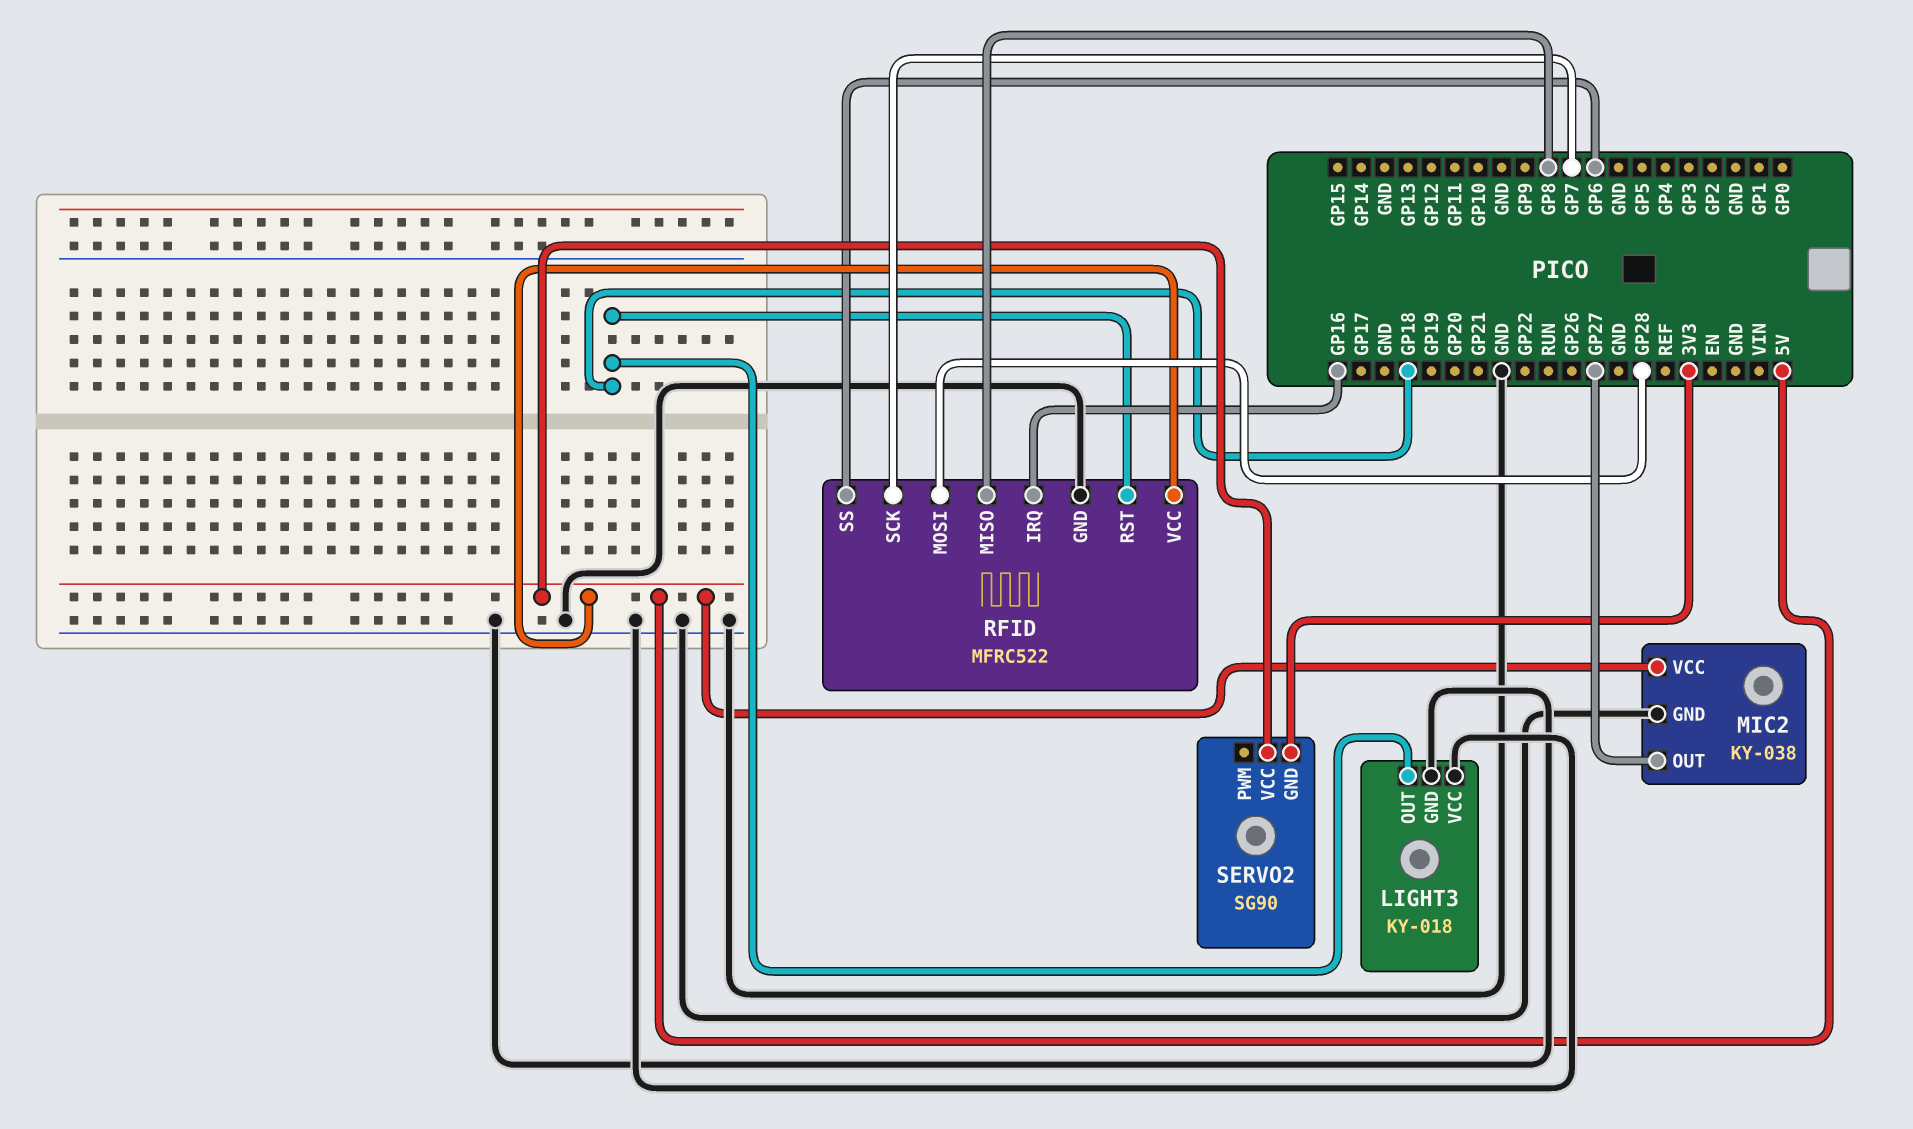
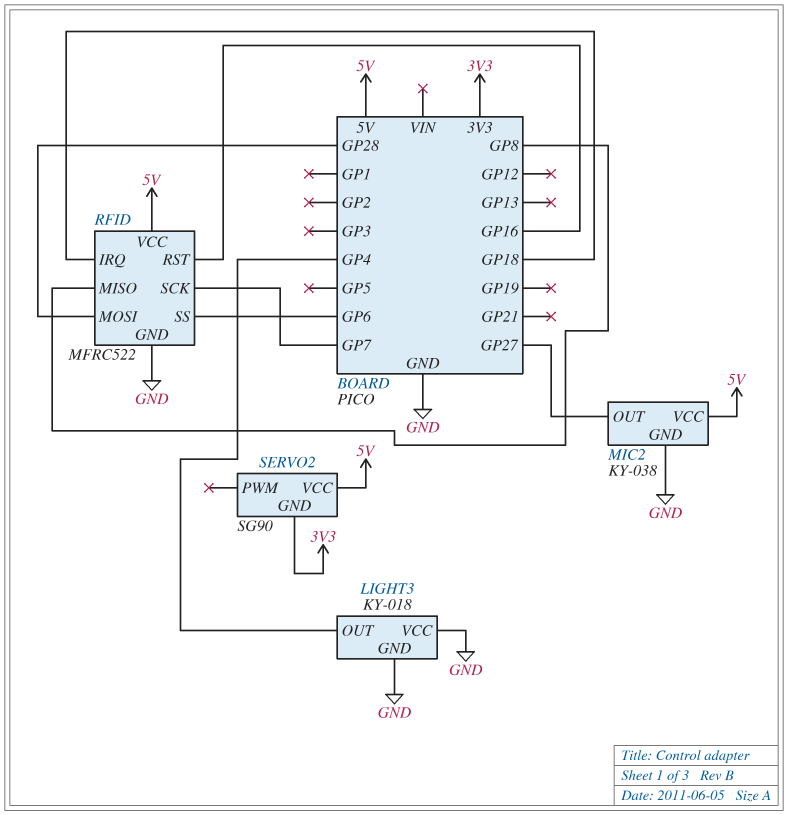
LIGHT3 pin OUT: GP18 -> GP4
RFID pin IRQ: GP16 -> GP18
RFID pin RST: GP18 -> GP16

